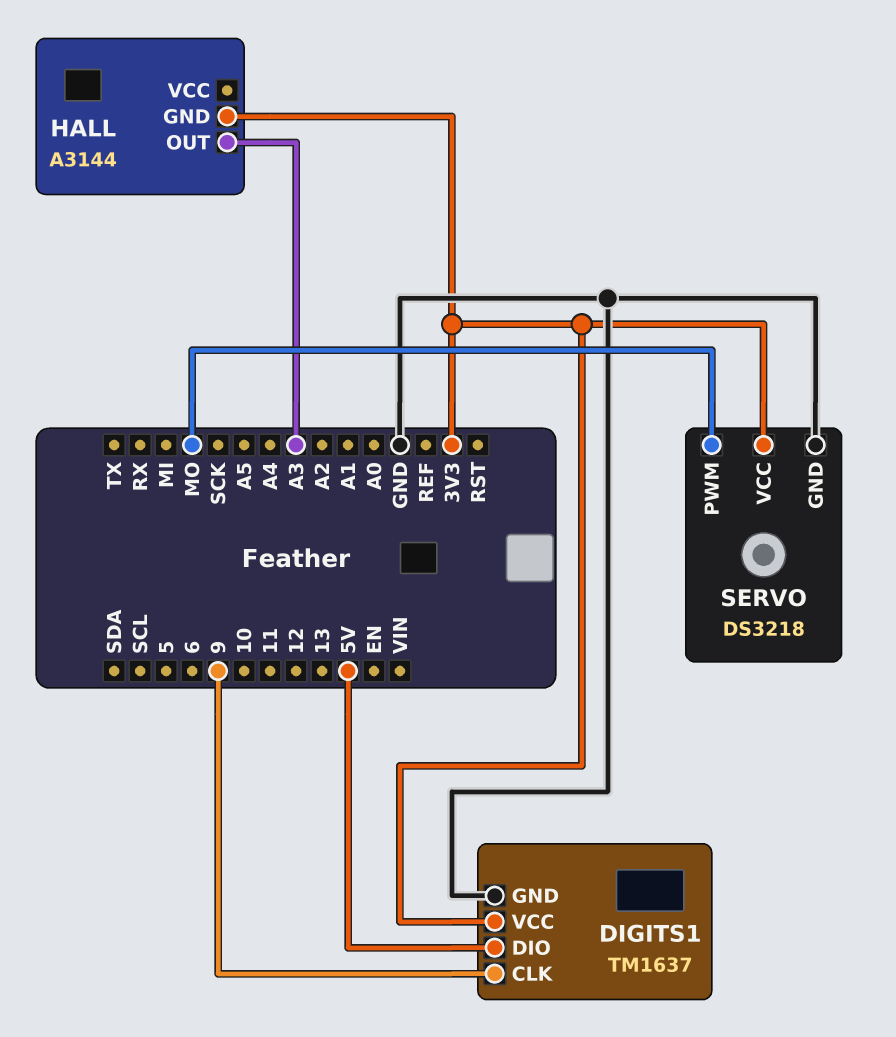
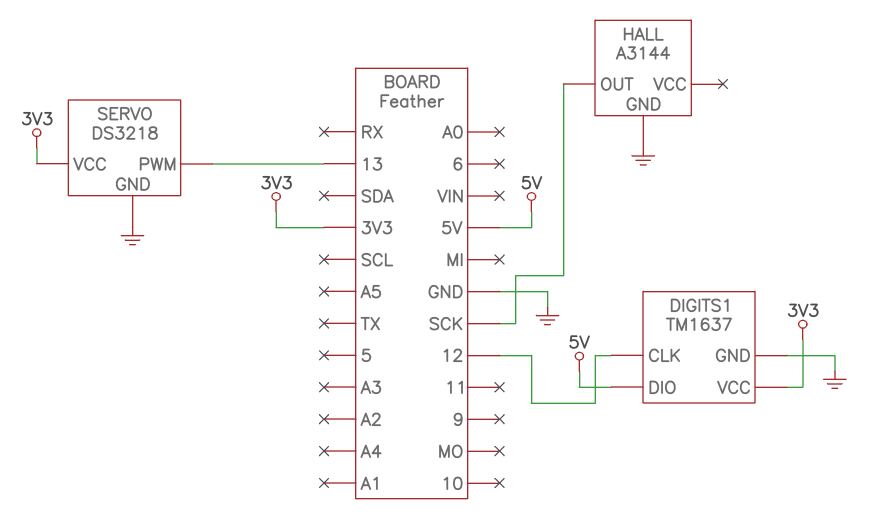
DIGITS1 pin CLK: 9 -> 12
HALL pin GND: 3V3 -> GND
HALL pin OUT: A3 -> SCK
SERVO pin PWM: MO -> 13

